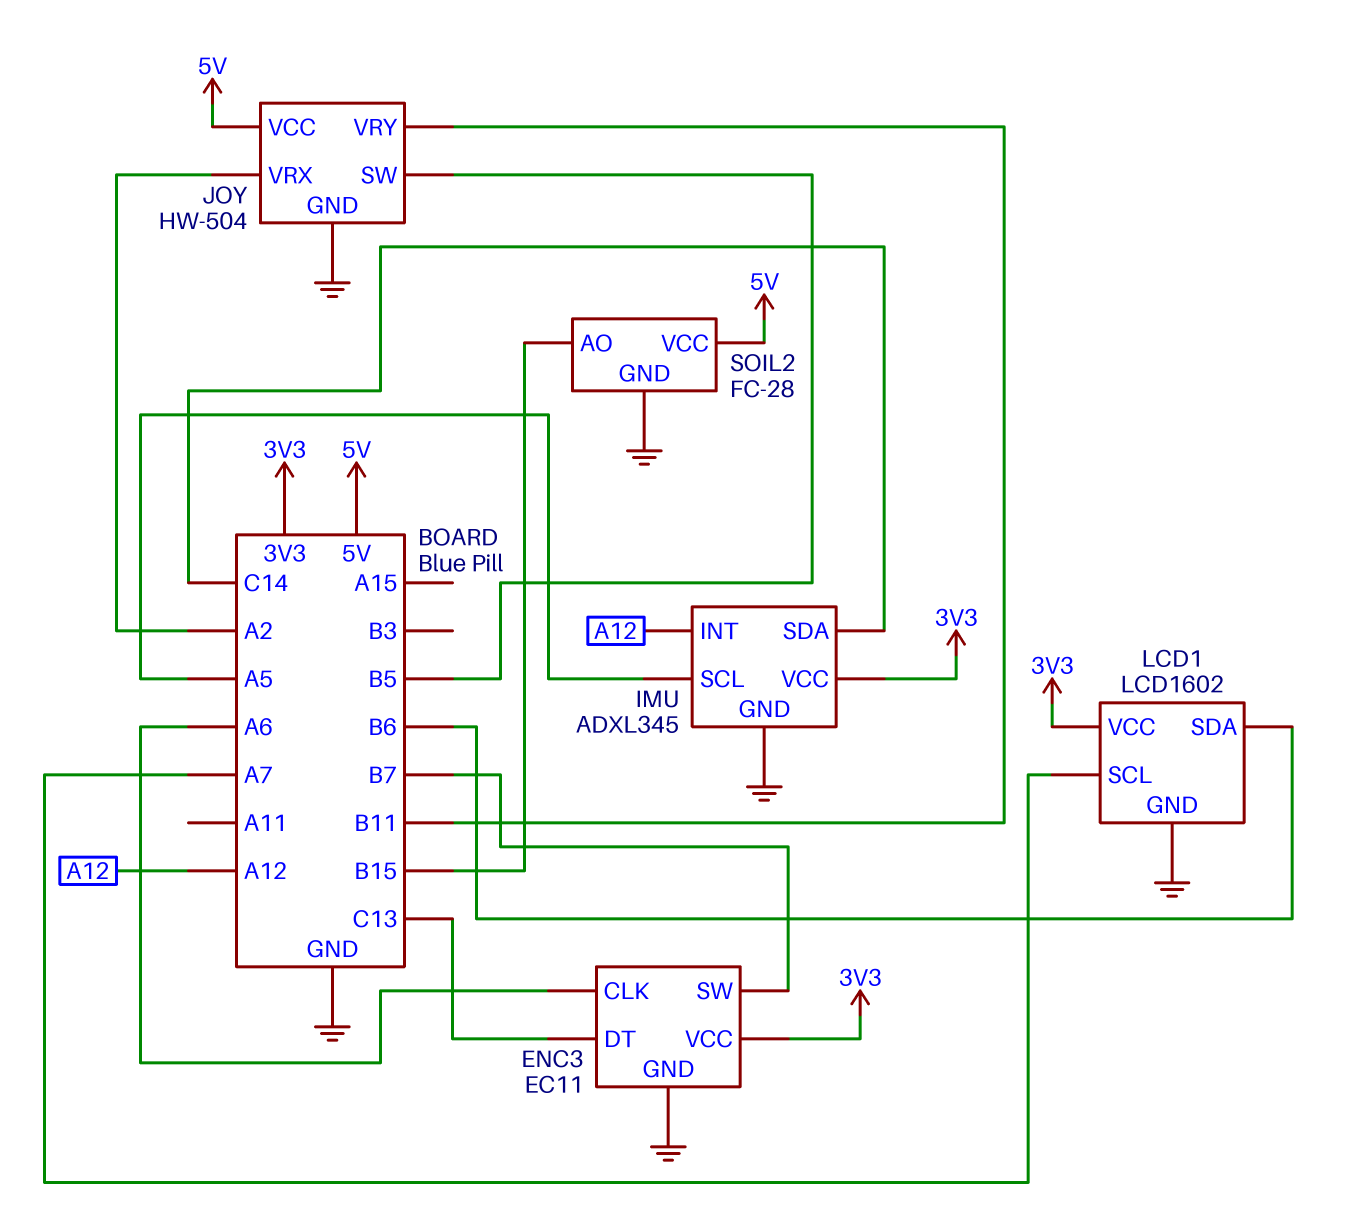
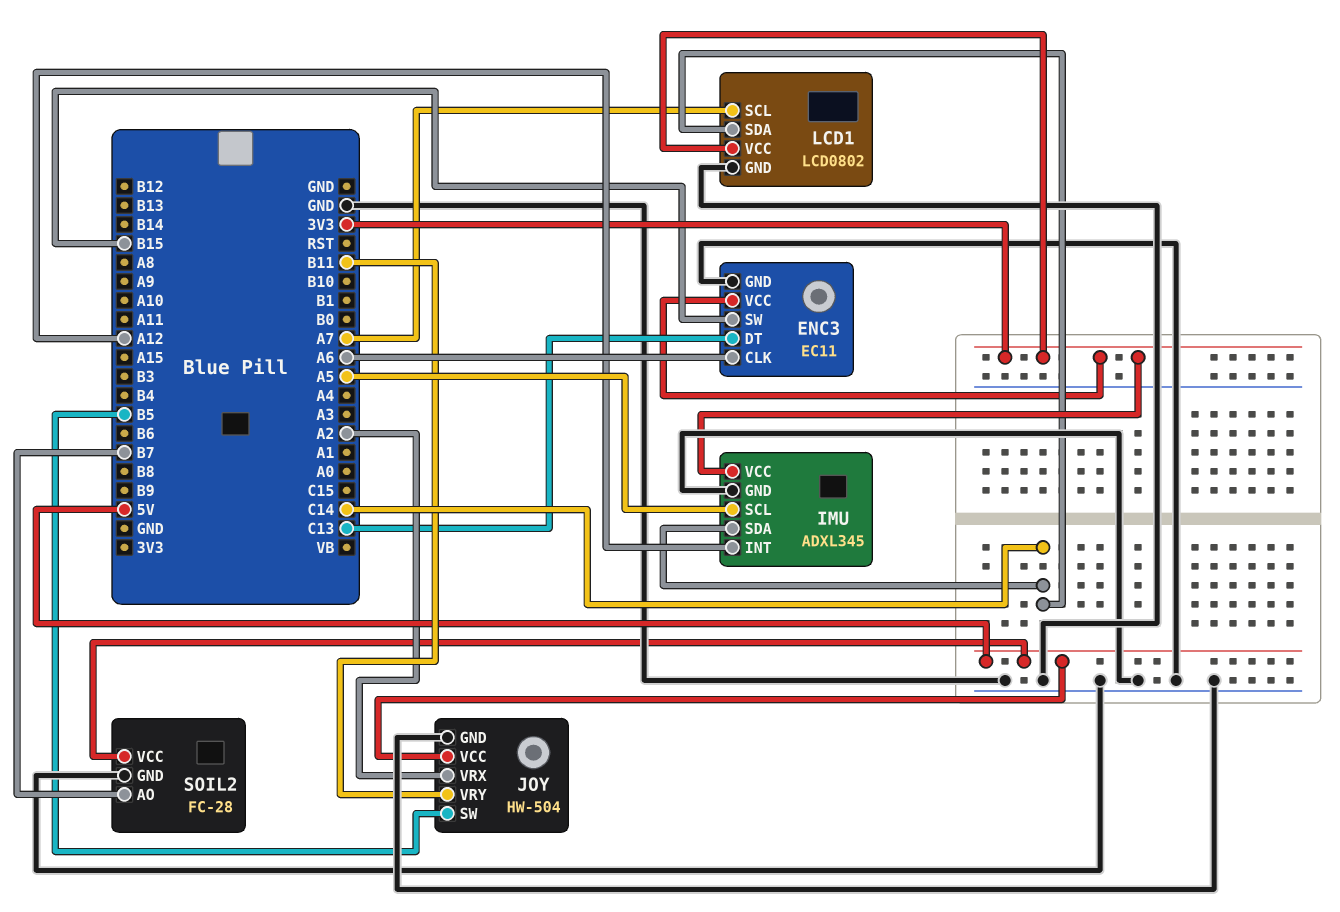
ENC3 pin SW: B7 -> B15
LCD1: LCD1602 -> LCD0802
LCD1 pin SDA: B6 -> C14
SOIL2 pin AO: B15 -> B7

